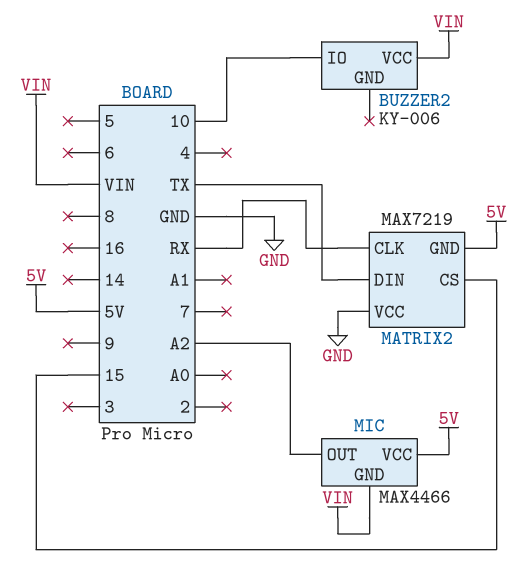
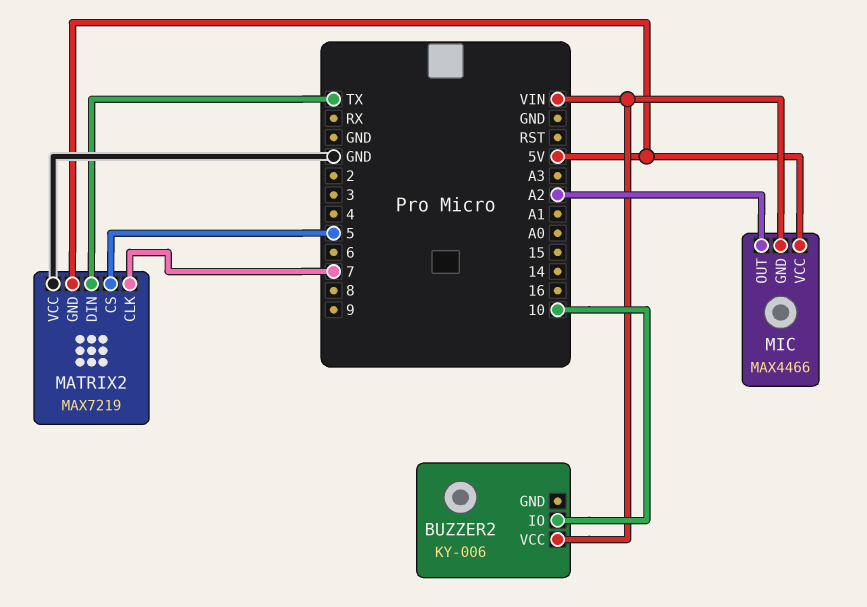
MATRIX2 pin CLK: RX -> 7
MATRIX2 pin CS: 15 -> 5

